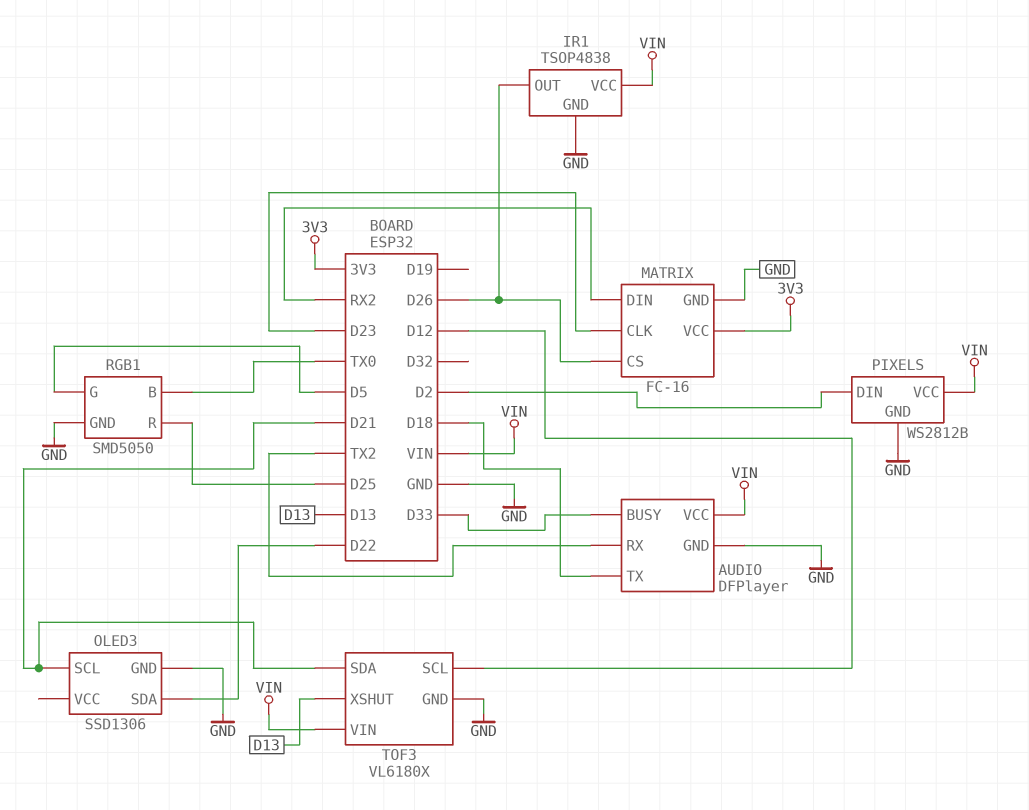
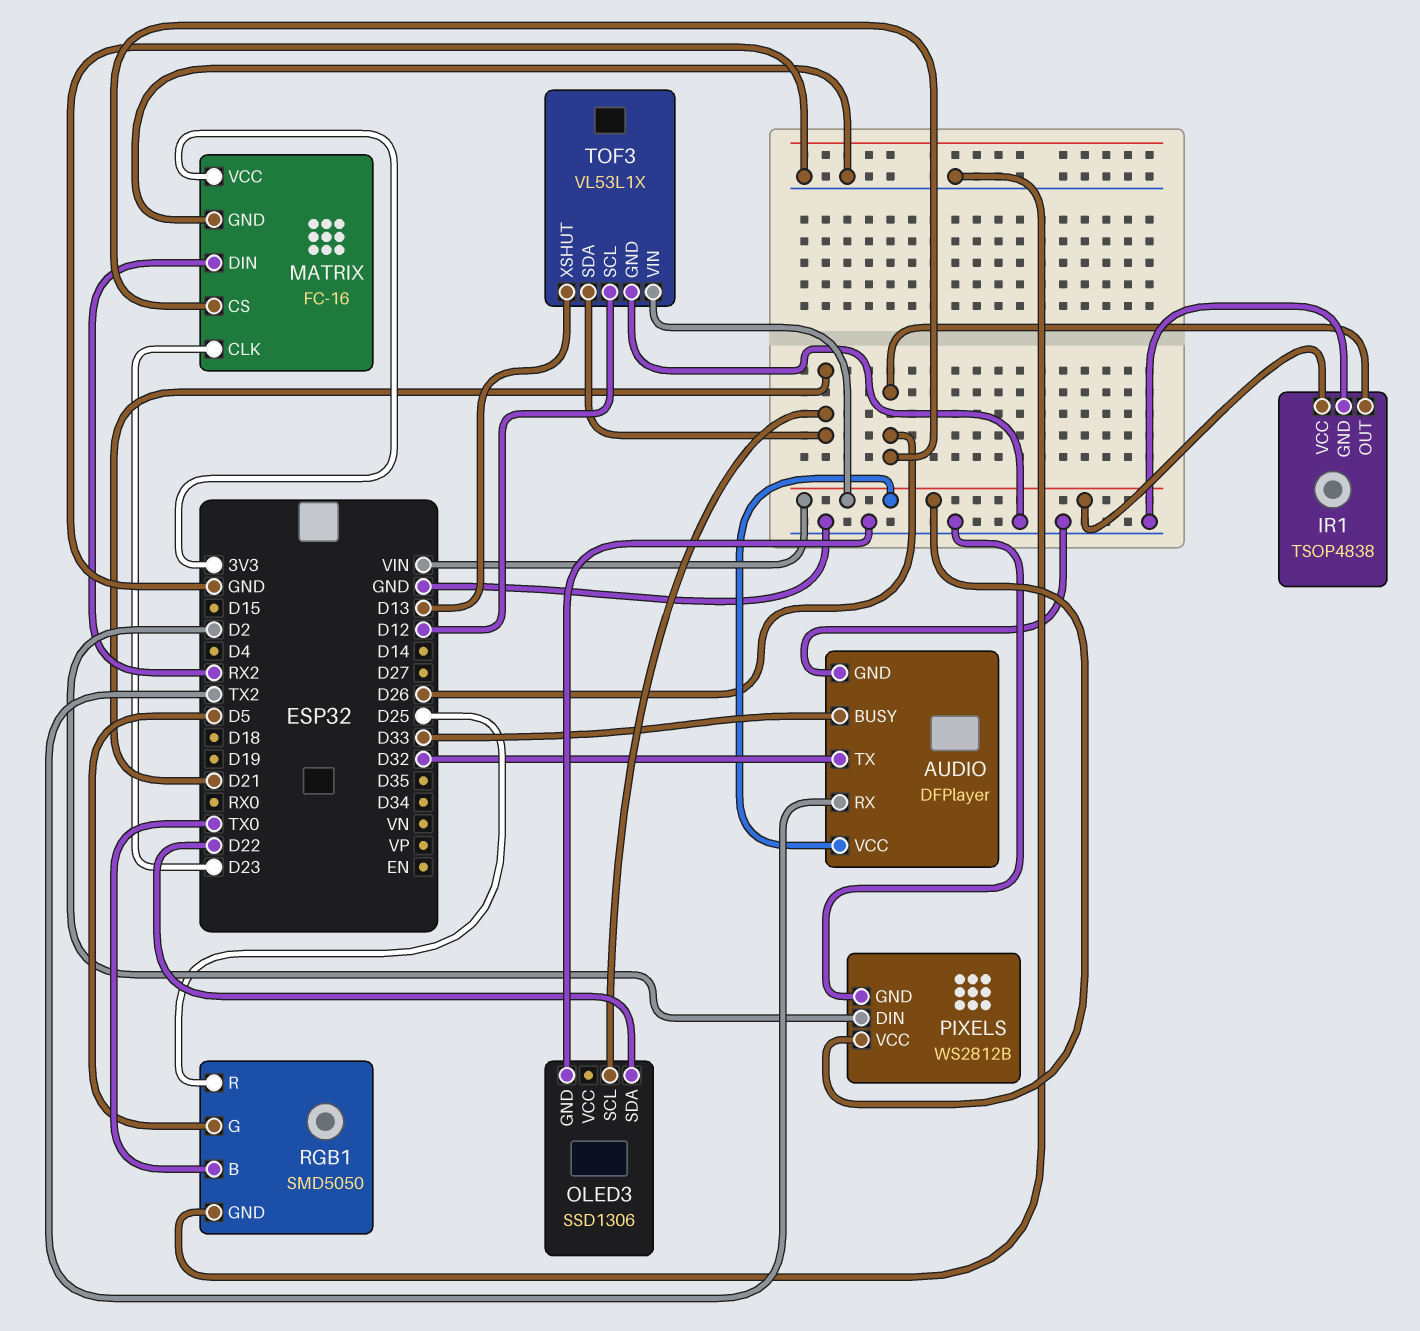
AUDIO pin TX: D18 -> D32
TOF3: VL6180X -> VL53L1X

